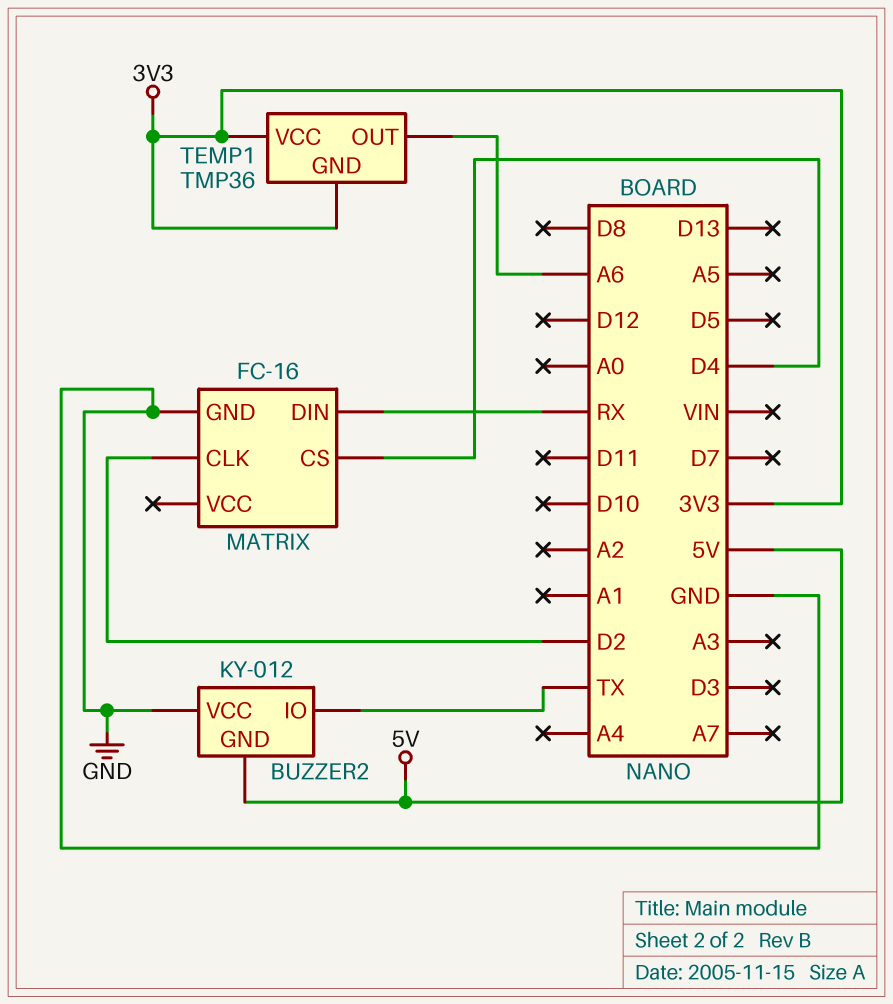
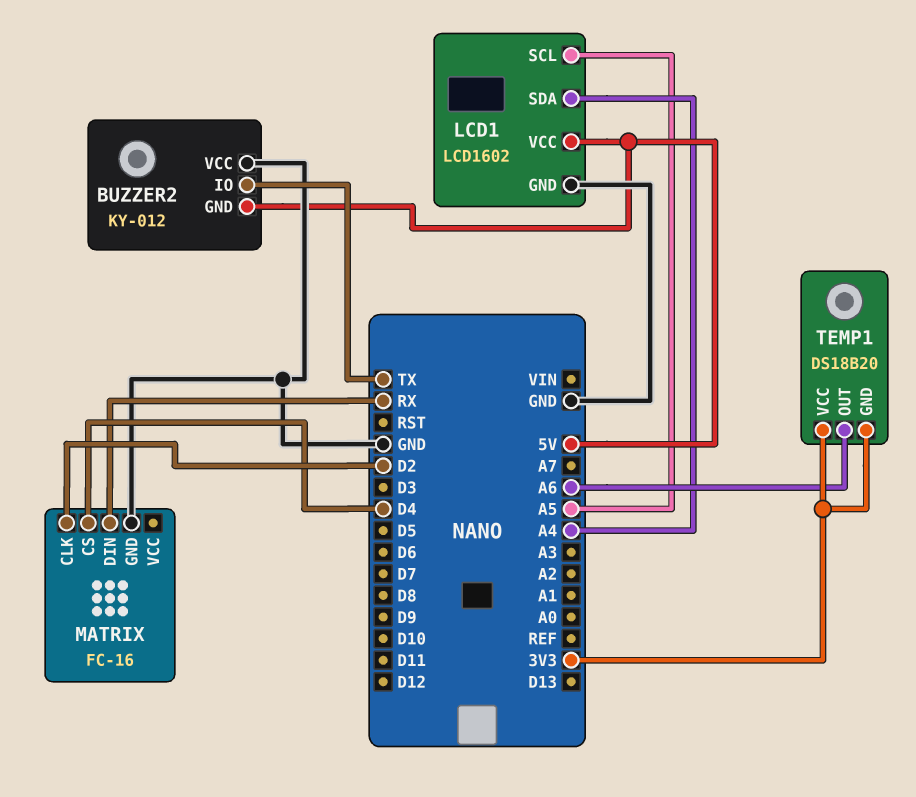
LCD1: none -> LCD1602
LCD1 pin GND: none -> GND
LCD1 pin SCL: none -> A5
LCD1 pin SDA: none -> A4
LCD1 pin VCC: none -> 5V
TEMP1: TMP36 -> DS18B20

